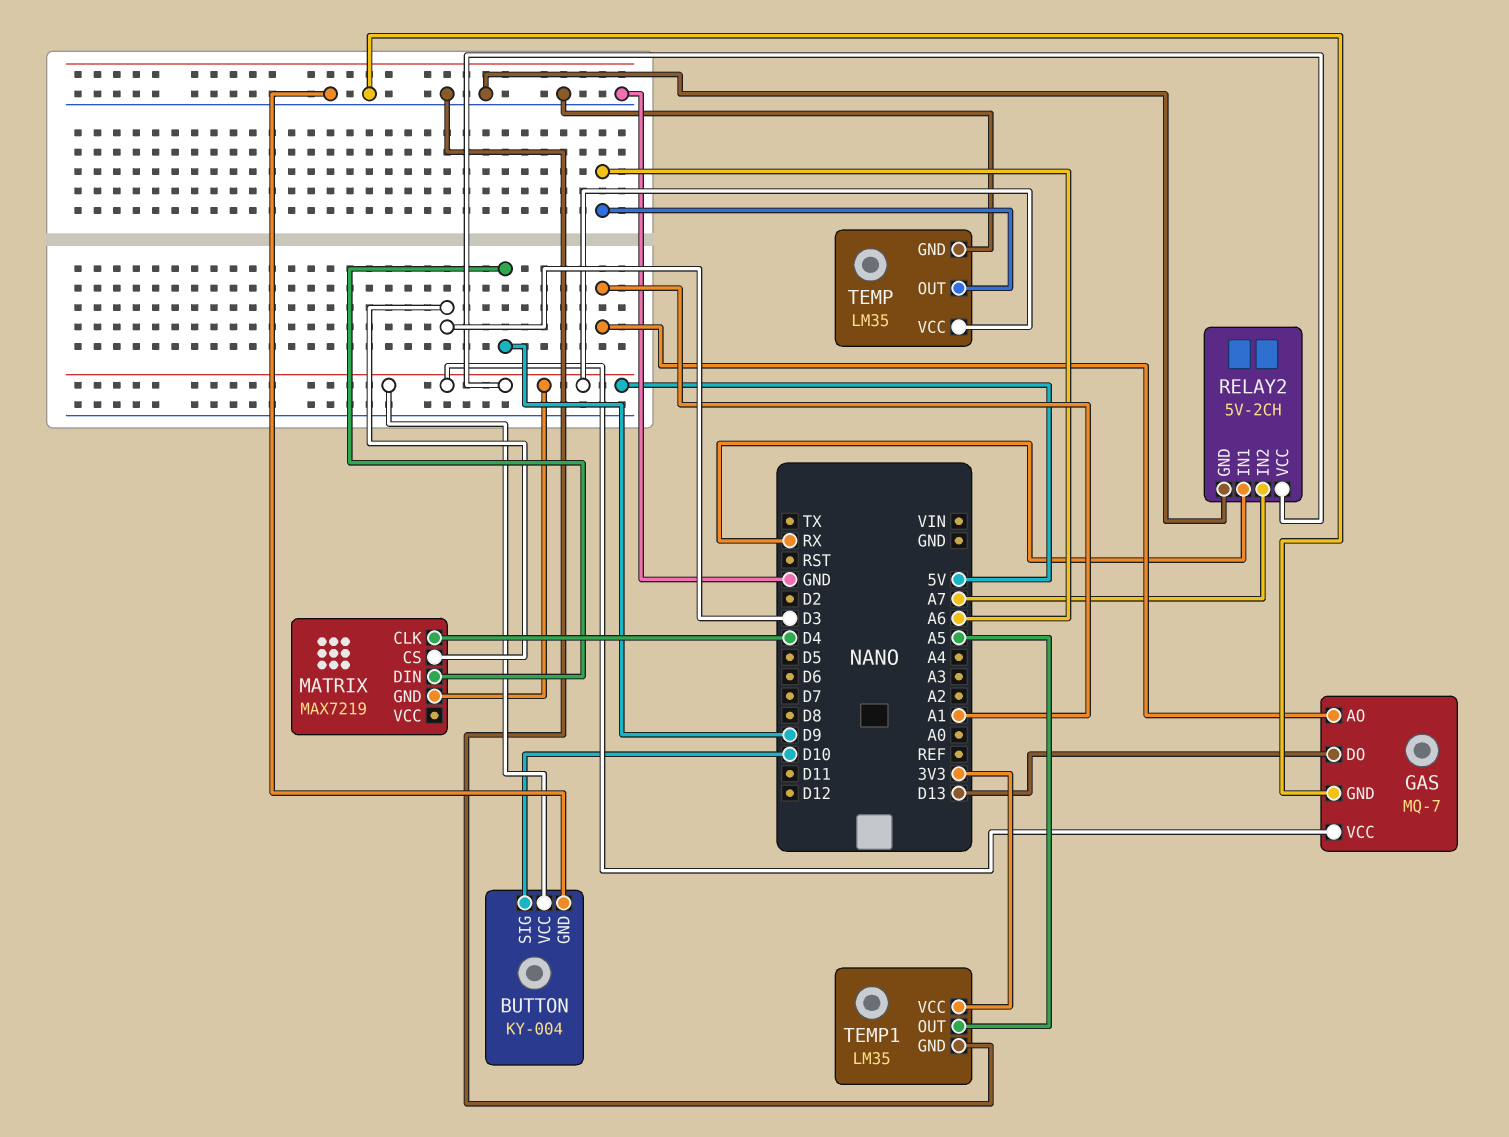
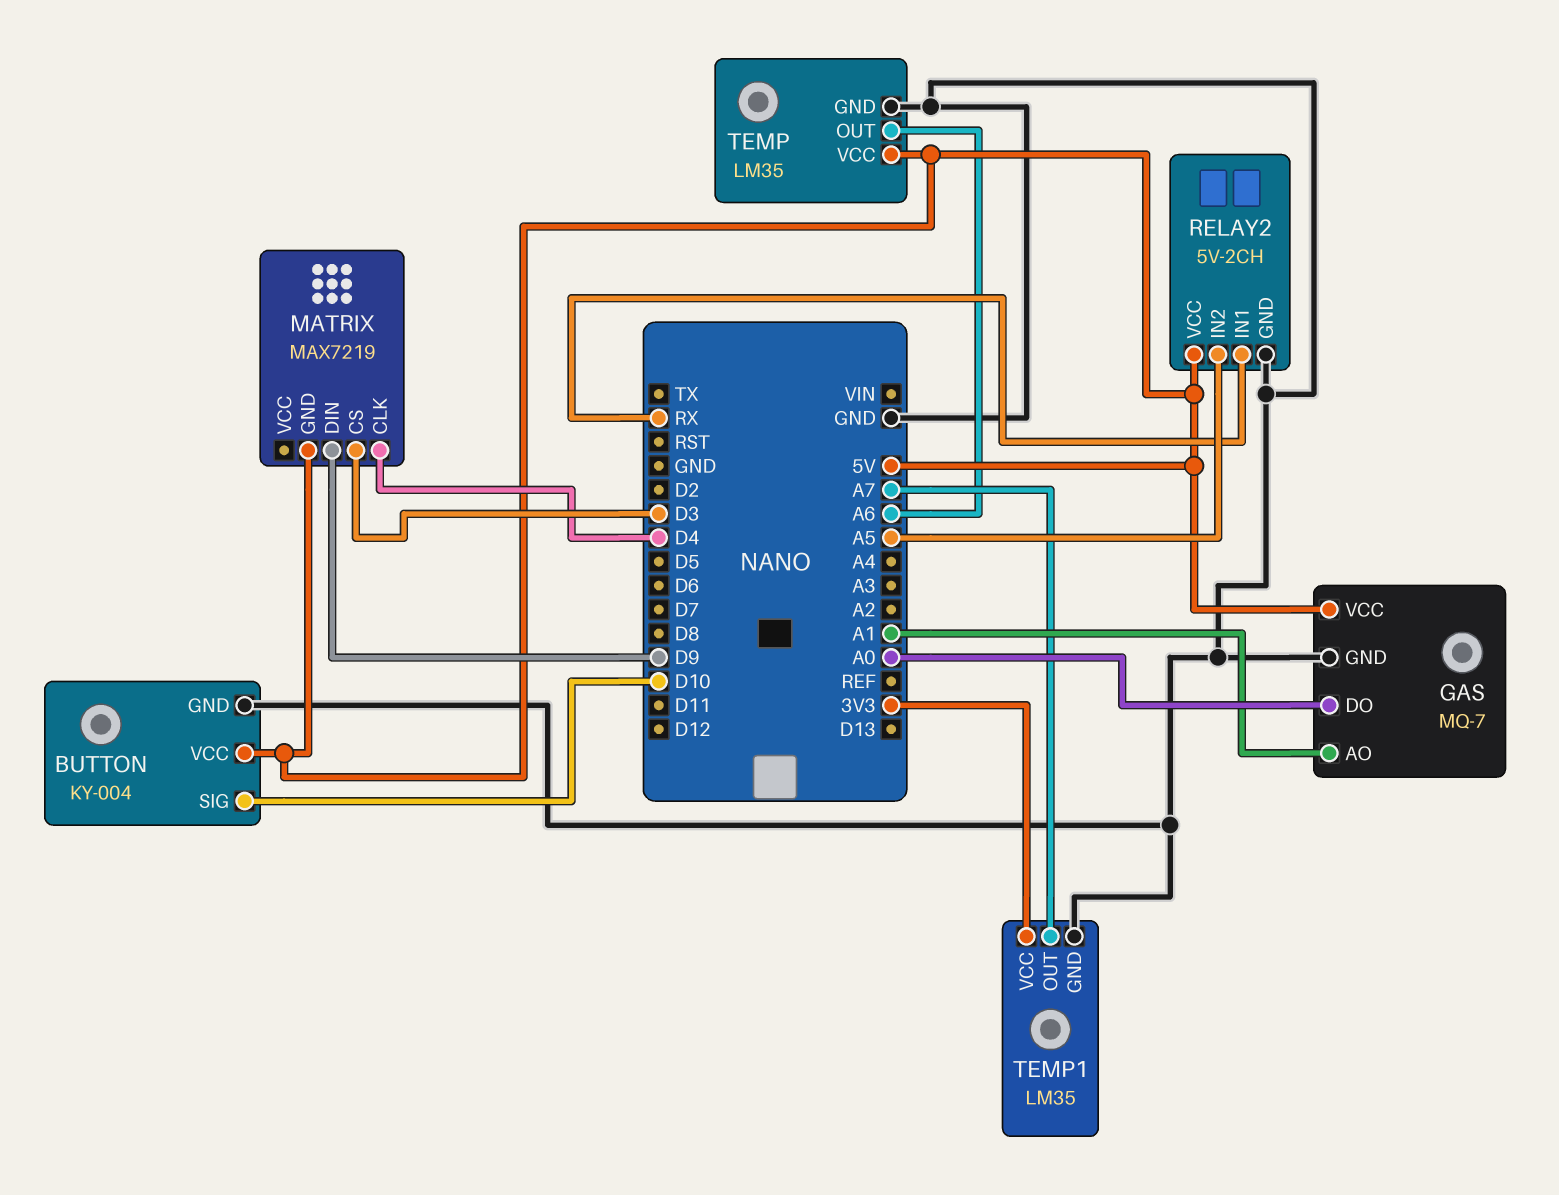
GAS pin DO: D13 -> A0
RELAY2 pin IN2: A7 -> A5
TEMP1 pin OUT: A5 -> A7

